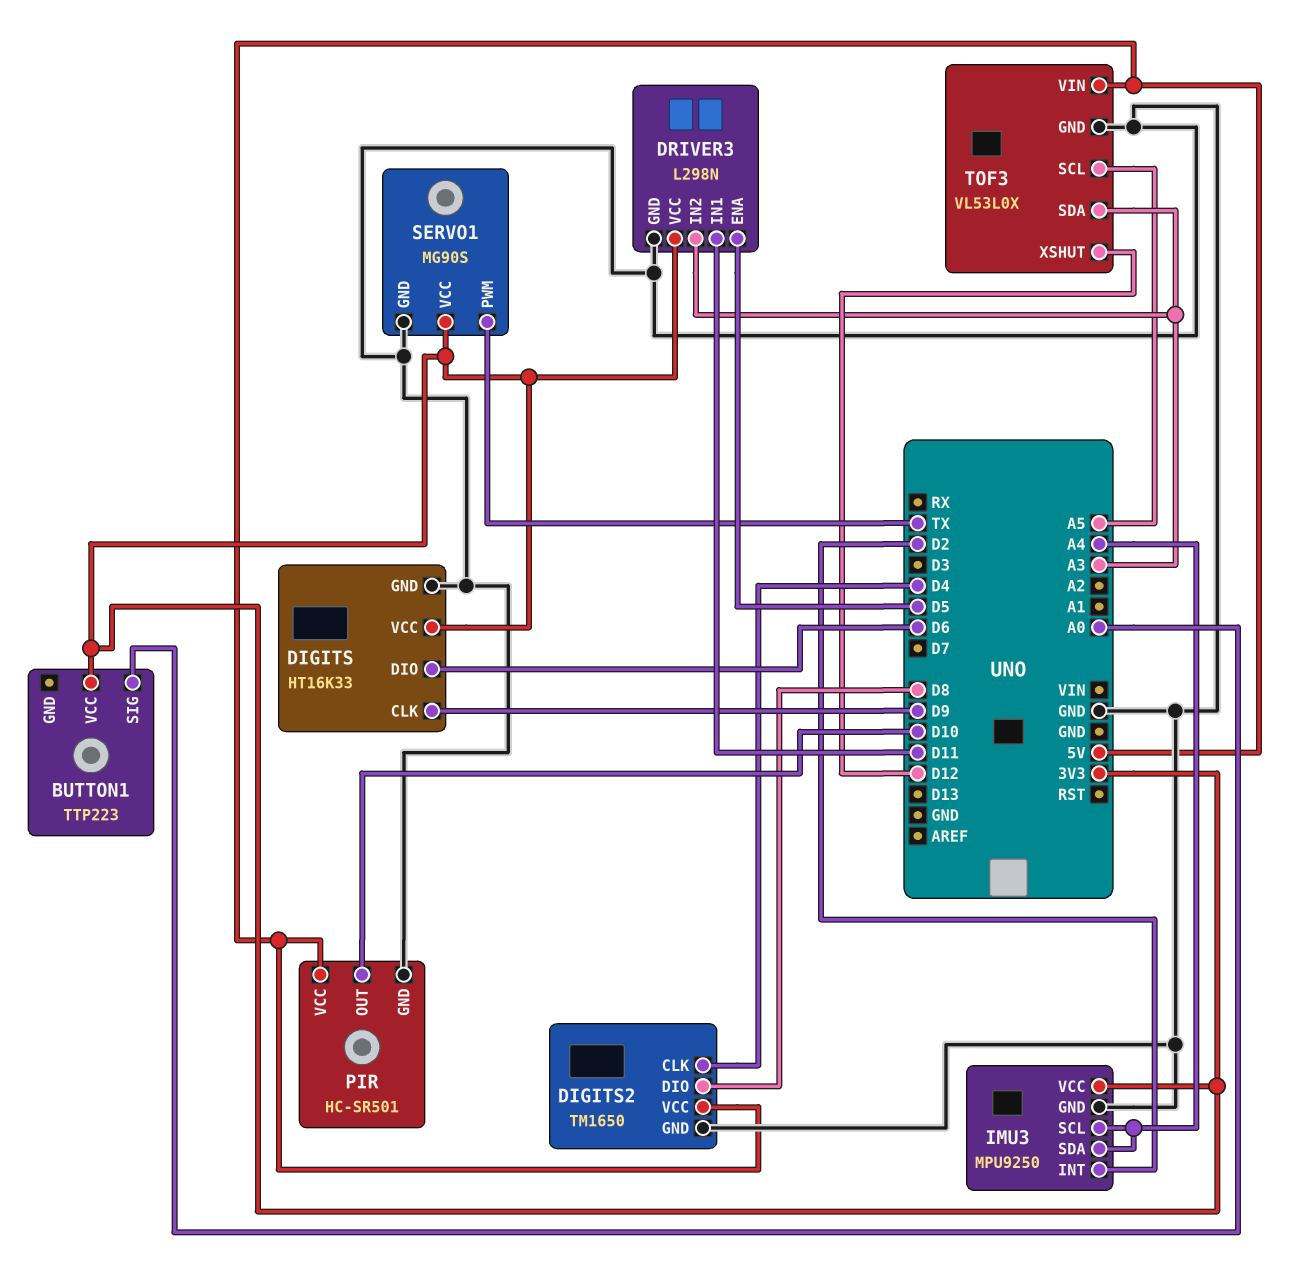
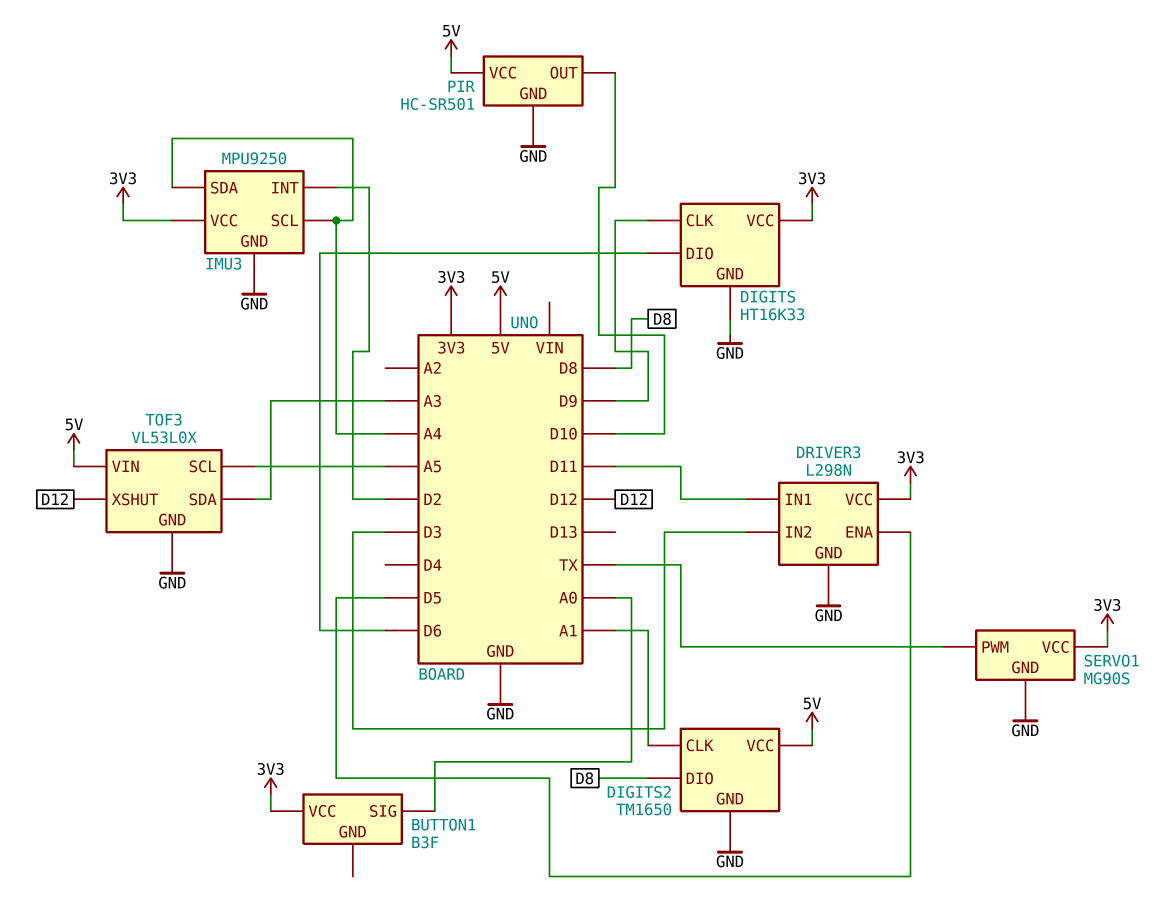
BUTTON1: TTP223 -> B3F
DIGITS2 pin CLK: D4 -> A1
DRIVER3 pin IN2: A3 -> D3

